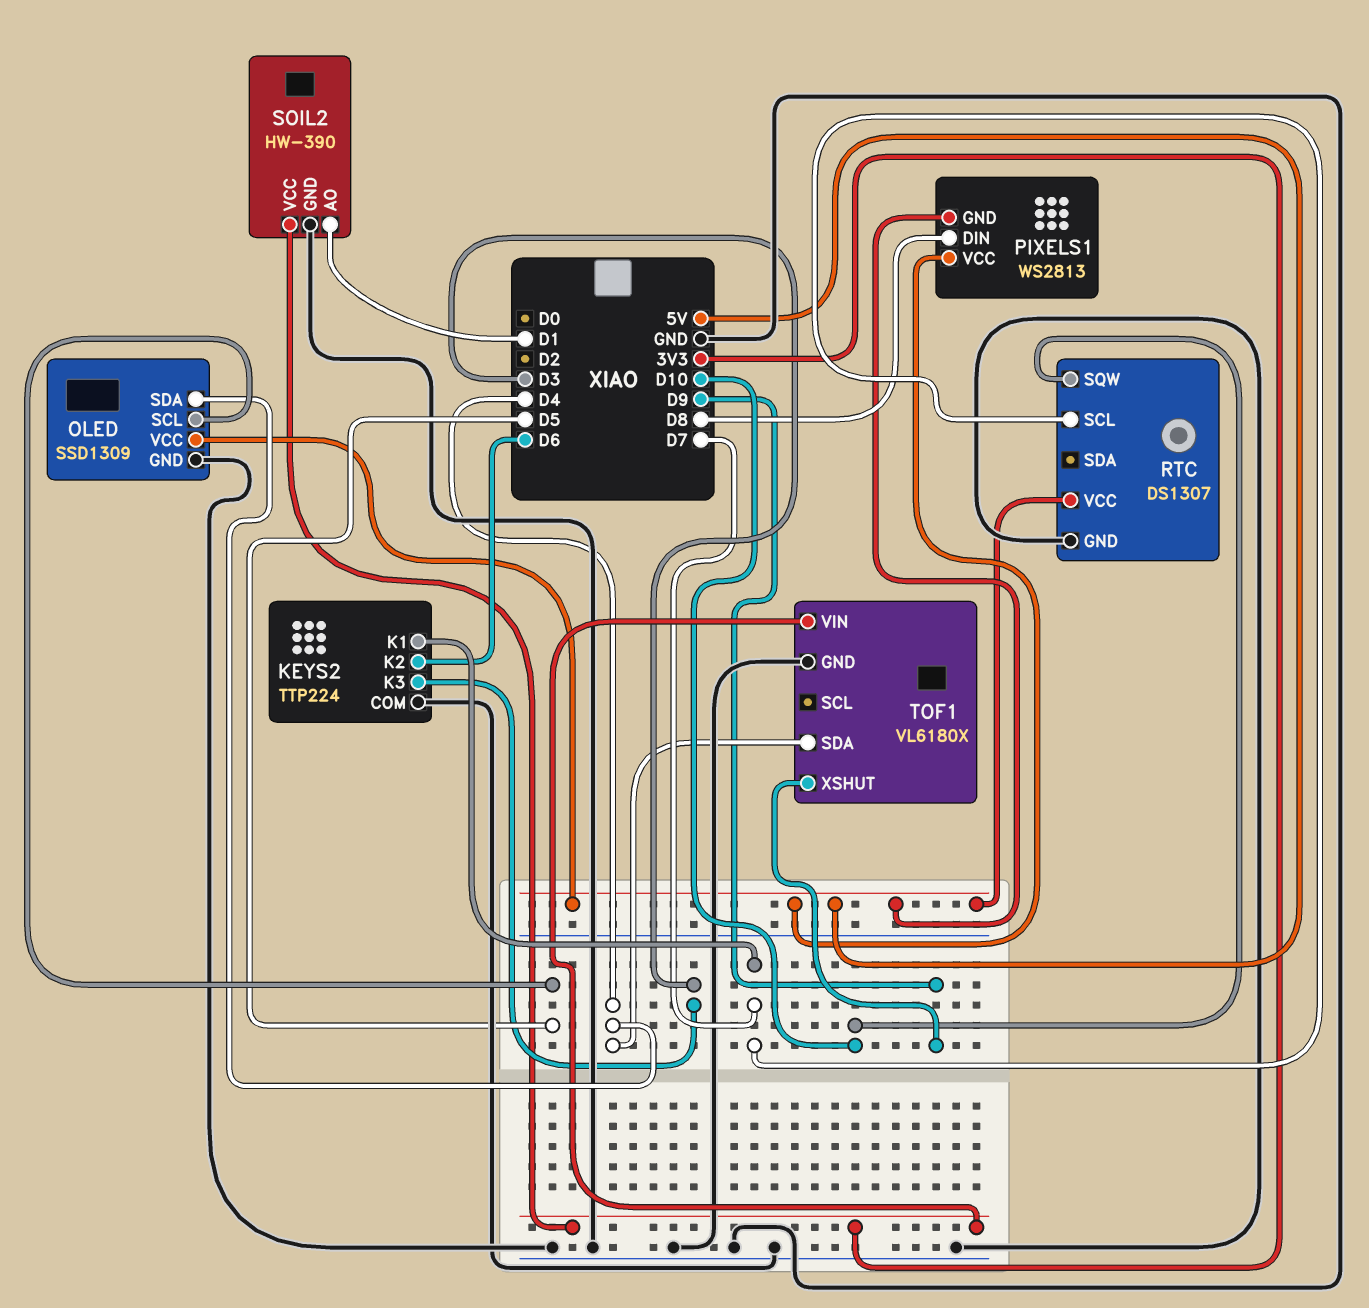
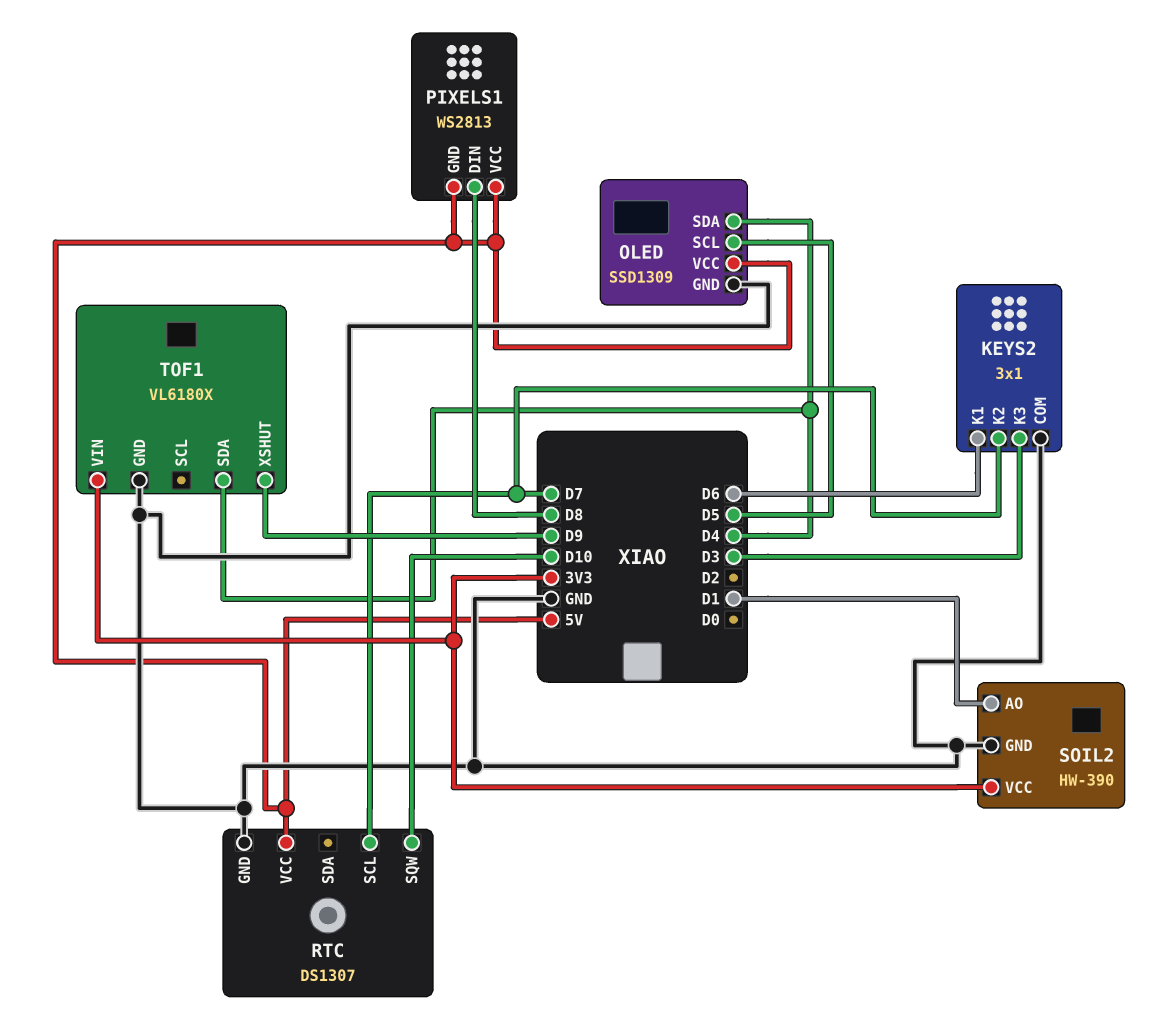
KEYS2: TTP224 -> 3x1
KEYS2 pin K1: D7 -> D6
KEYS2 pin K2: D6 -> D7

